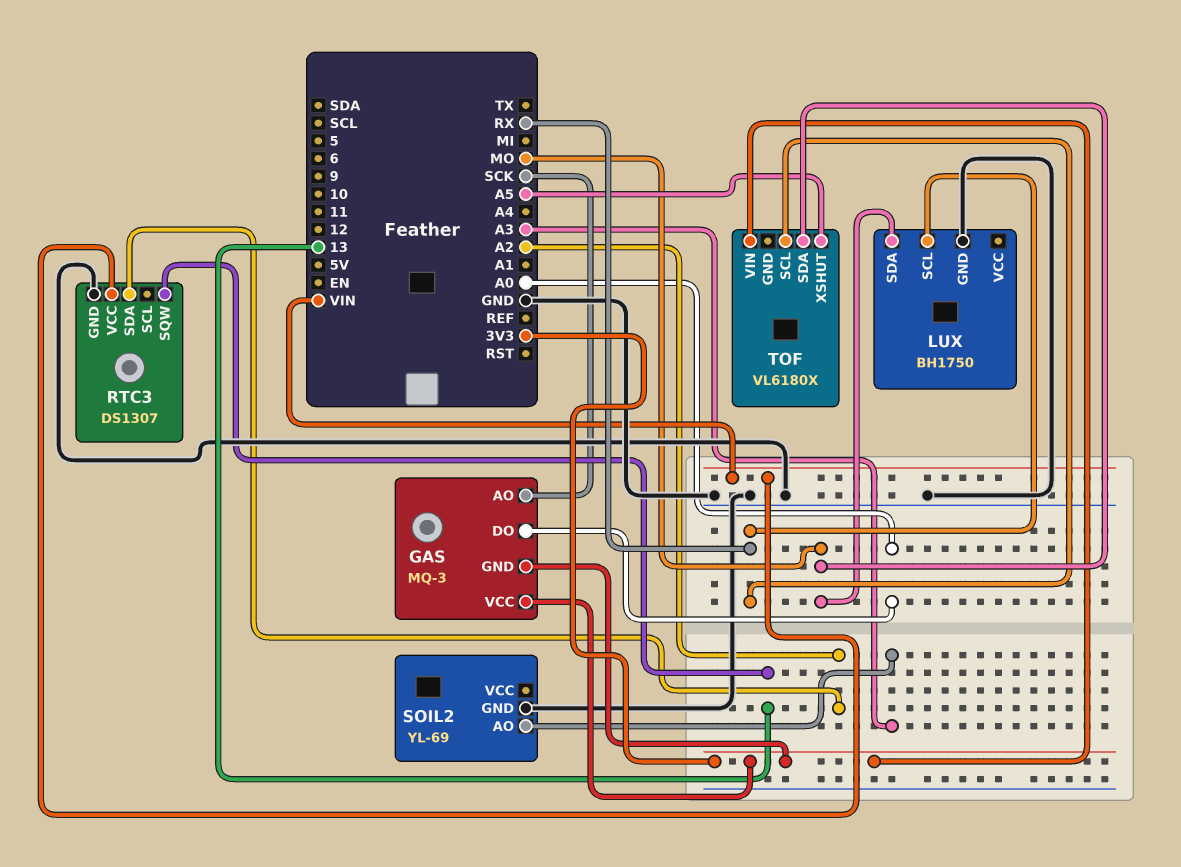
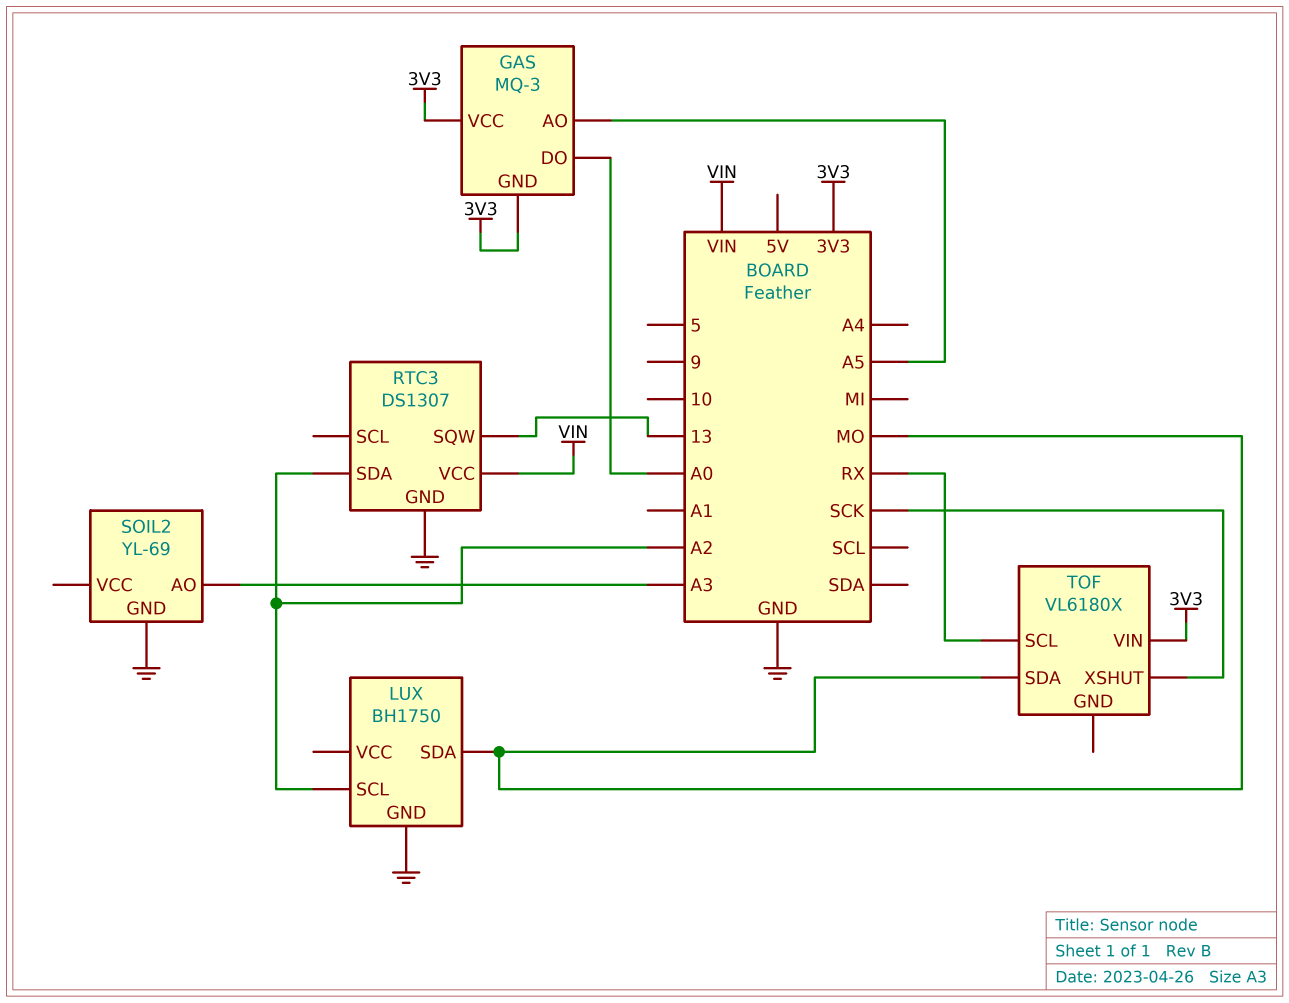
GAS pin AO: SCK -> A5
LUX pin SCL: RX -> A2
TOF pin XSHUT: A5 -> SCK

